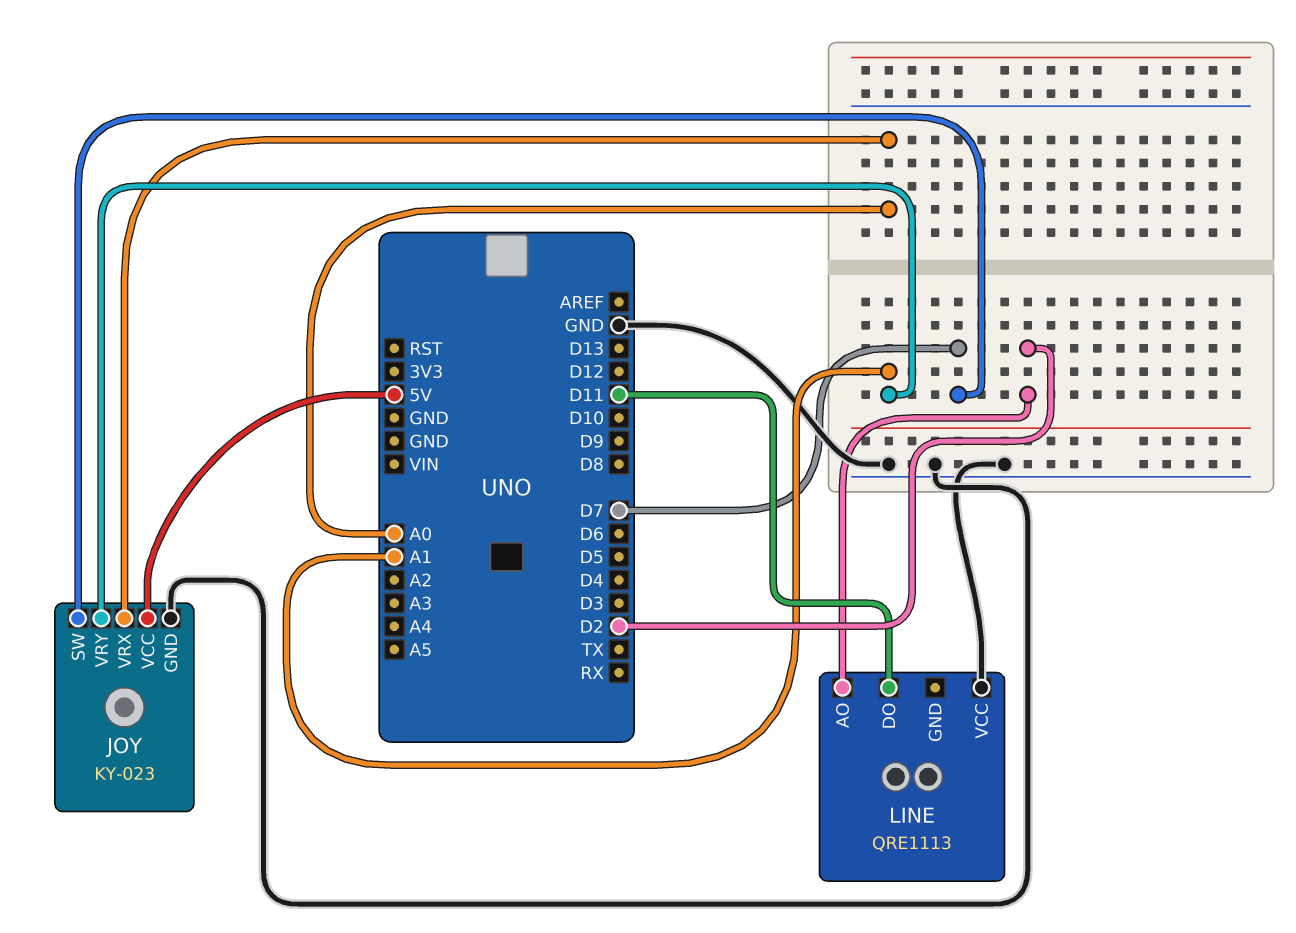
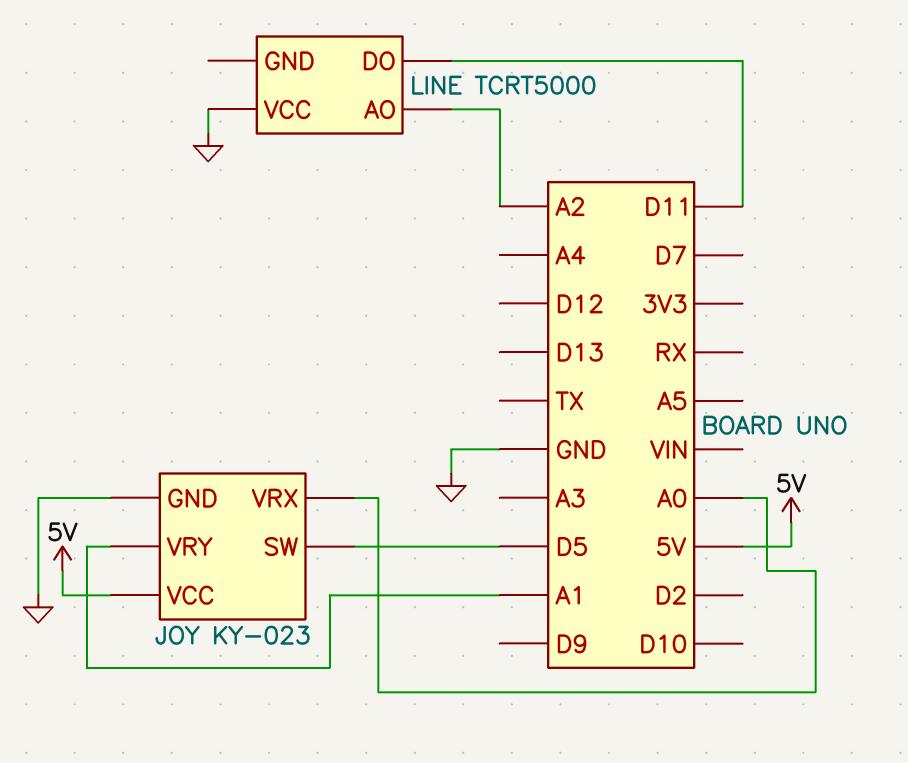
JOY pin SW: D7 -> D5
LINE: QRE1113 -> TCRT5000
LINE pin AO: D2 -> A2

